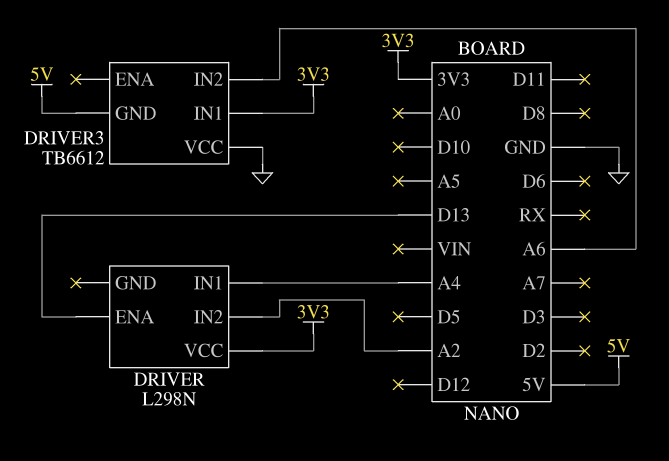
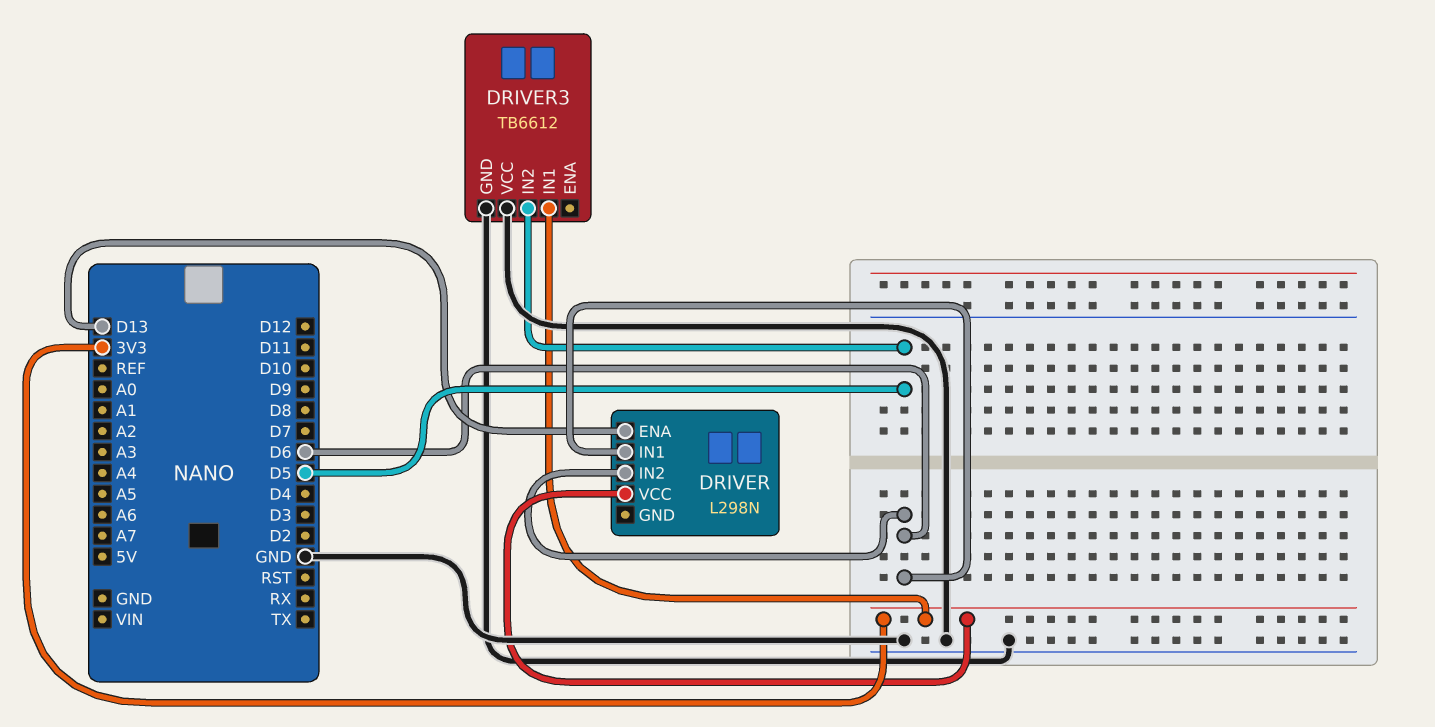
DRIVER pin IN1: A4 -> D6
DRIVER pin IN2: A2 -> D6
DRIVER3 pin GND: 5V -> GND
DRIVER3 pin IN2: A6 -> D5

